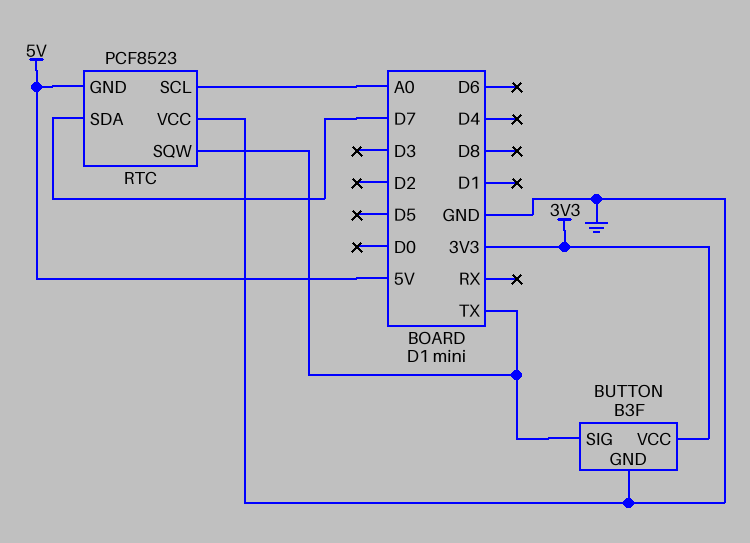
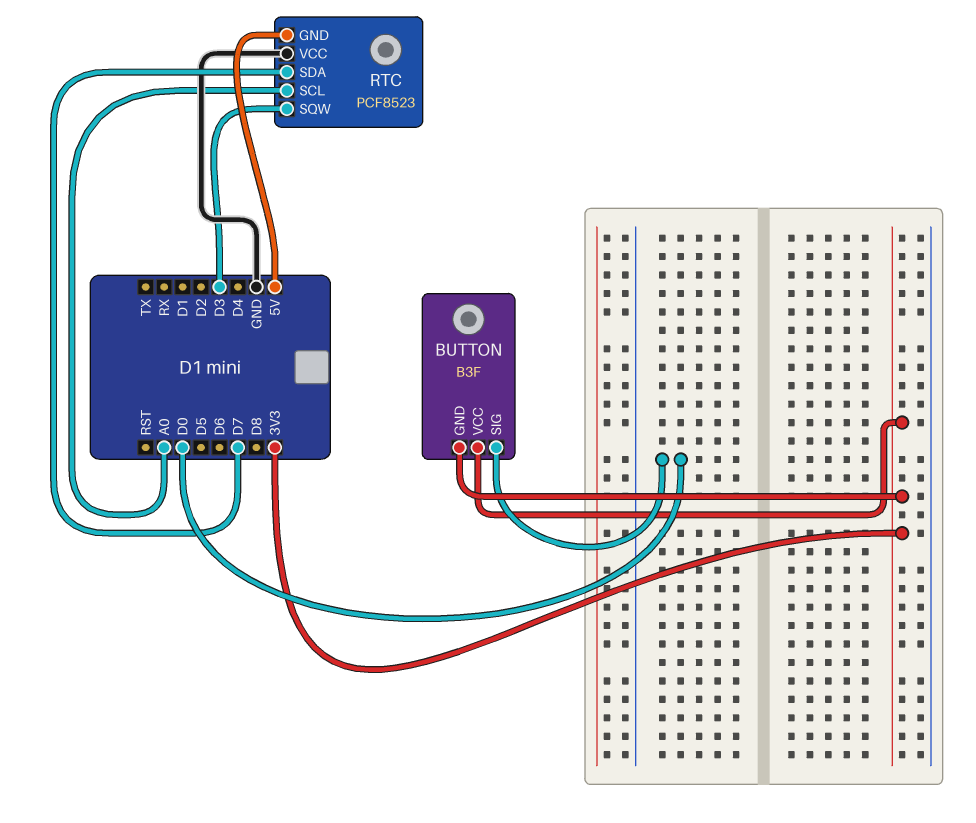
BUTTON pin GND: GND -> 3V3
BUTTON pin SIG: TX -> D0
RTC pin SQW: TX -> D3

